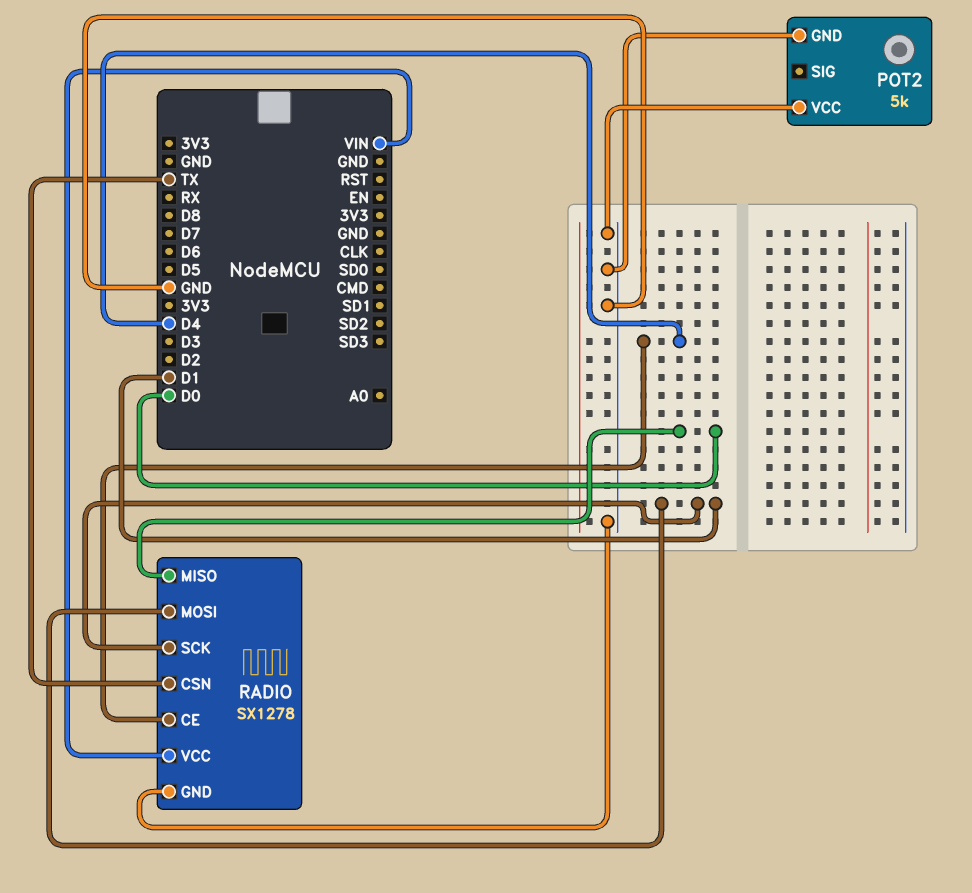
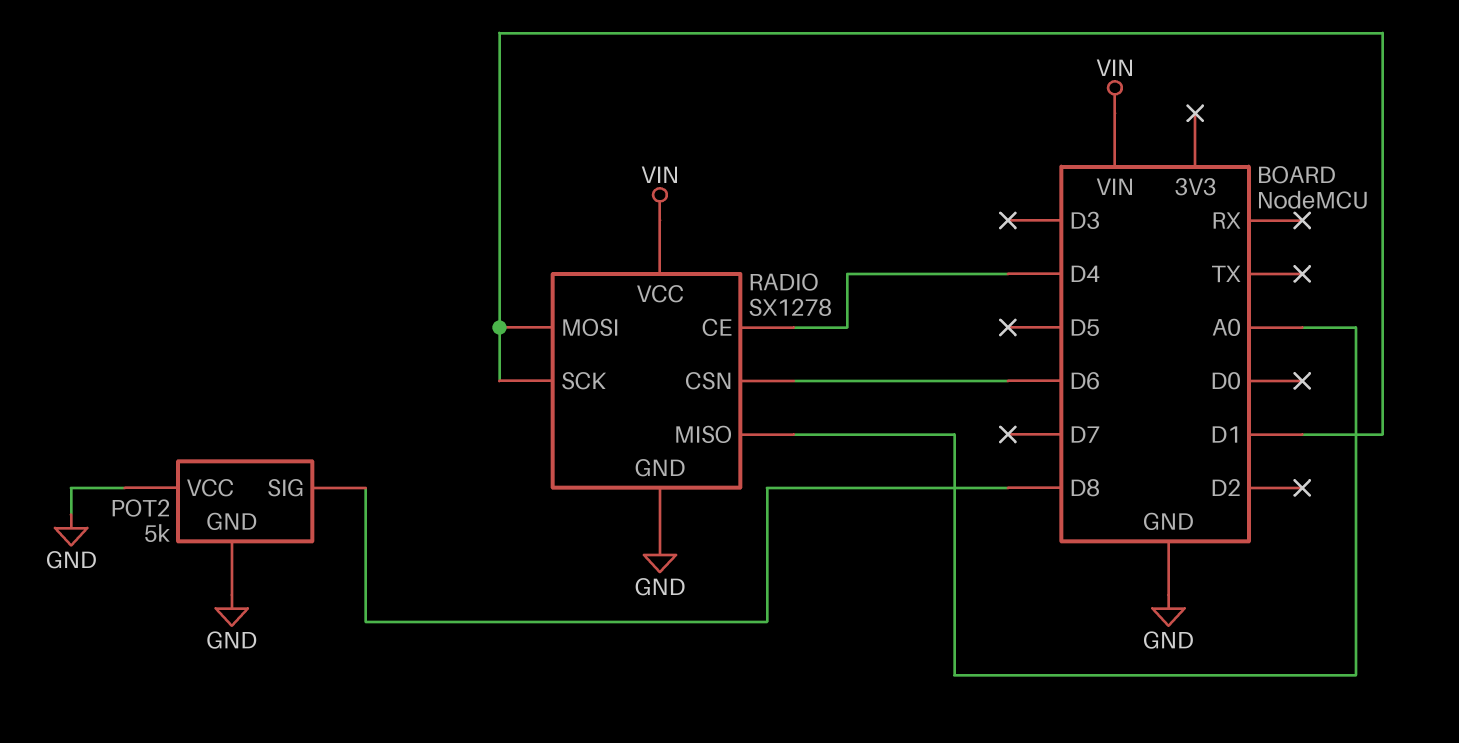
POT2 pin SIG: none -> D8
RADIO pin CSN: TX -> D6
RADIO pin MISO: D0 -> A0

